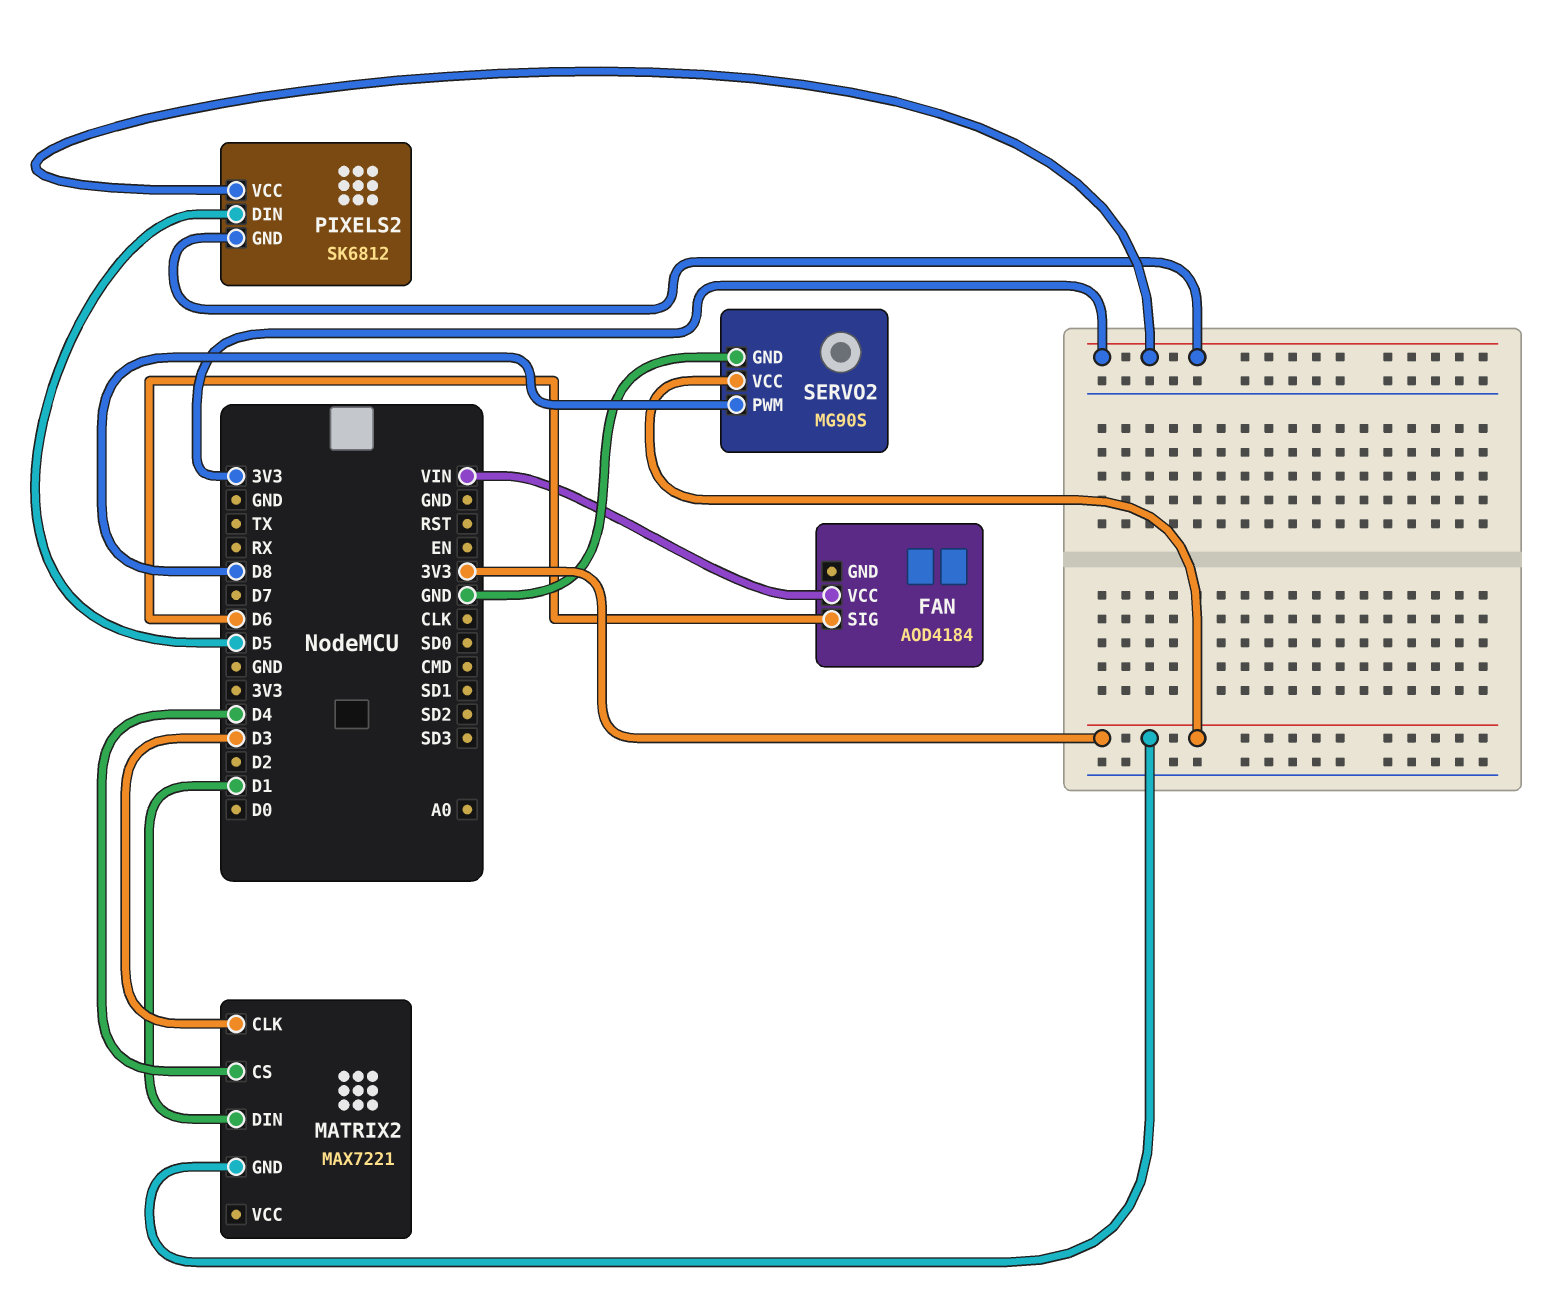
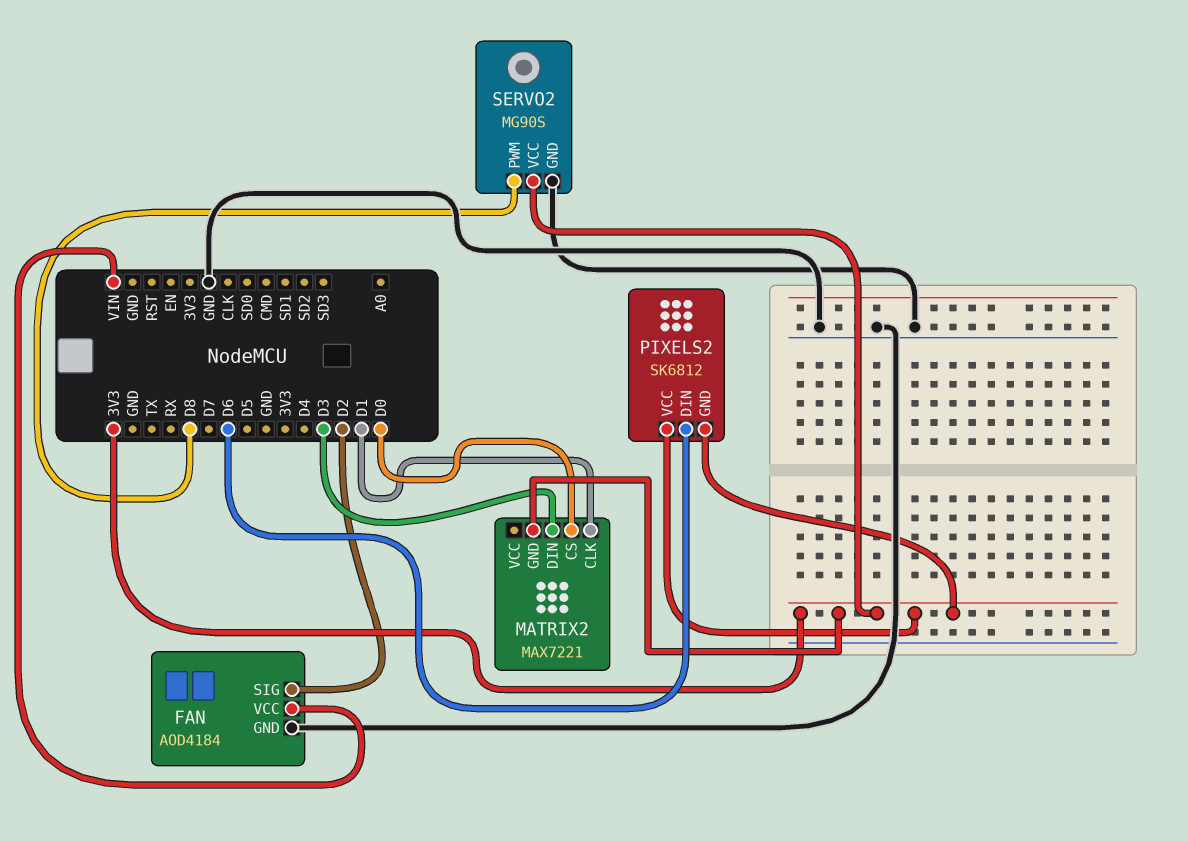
FAN pin GND: none -> GND
FAN pin SIG: D6 -> D2
MATRIX2 pin CLK: D3 -> D1
MATRIX2 pin CS: D4 -> D0
MATRIX2 pin DIN: D1 -> D3
PIXELS2 pin DIN: D5 -> D6

